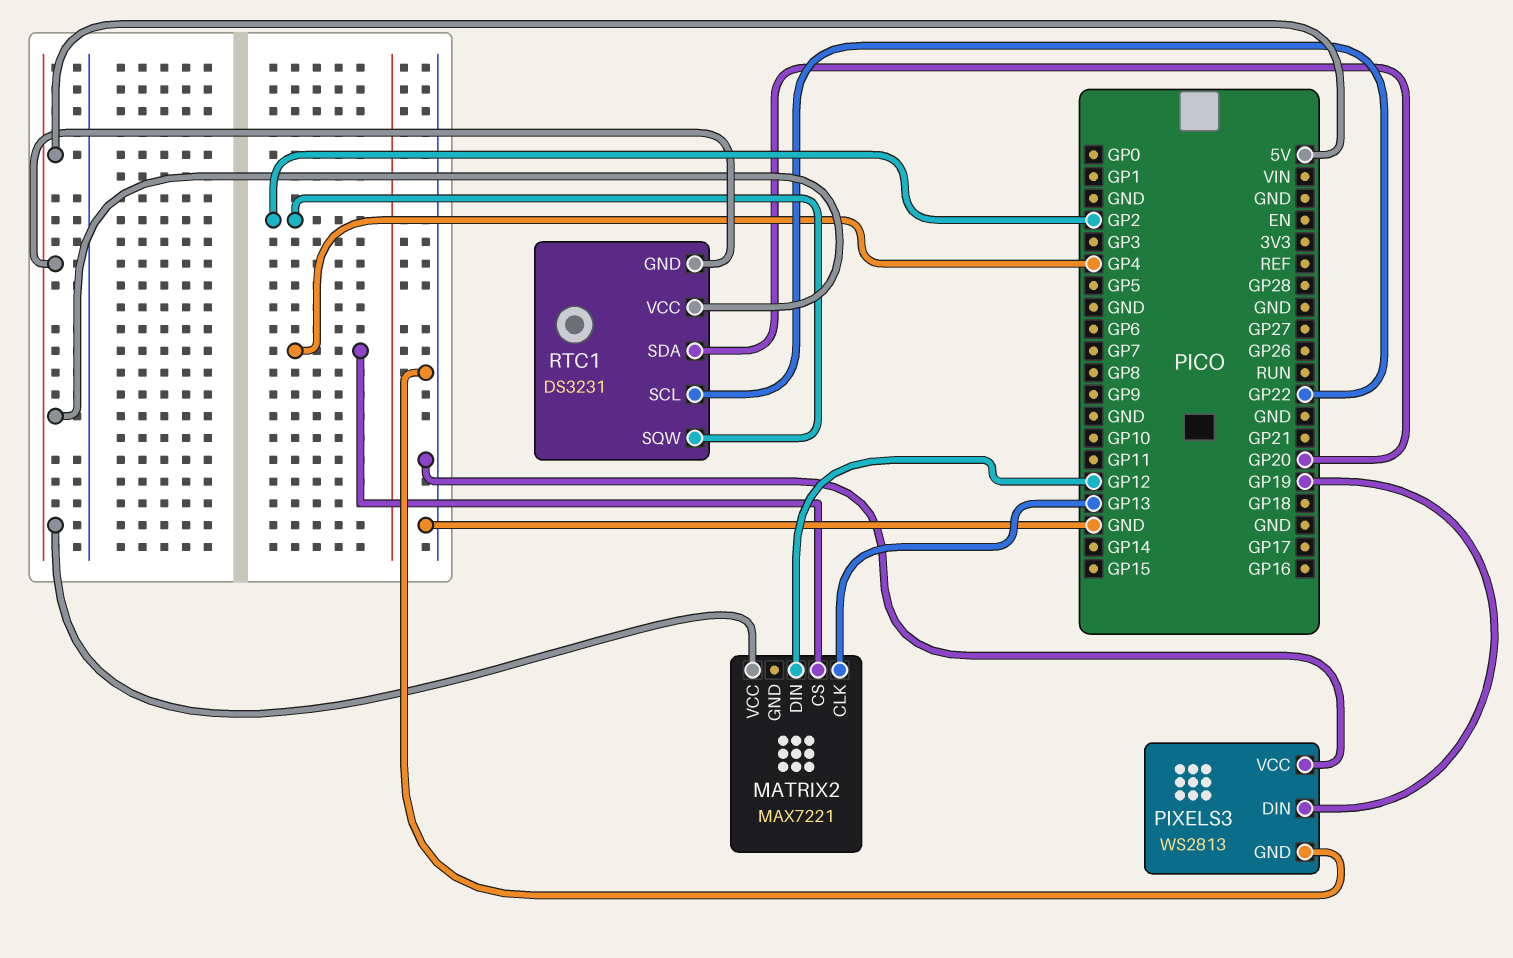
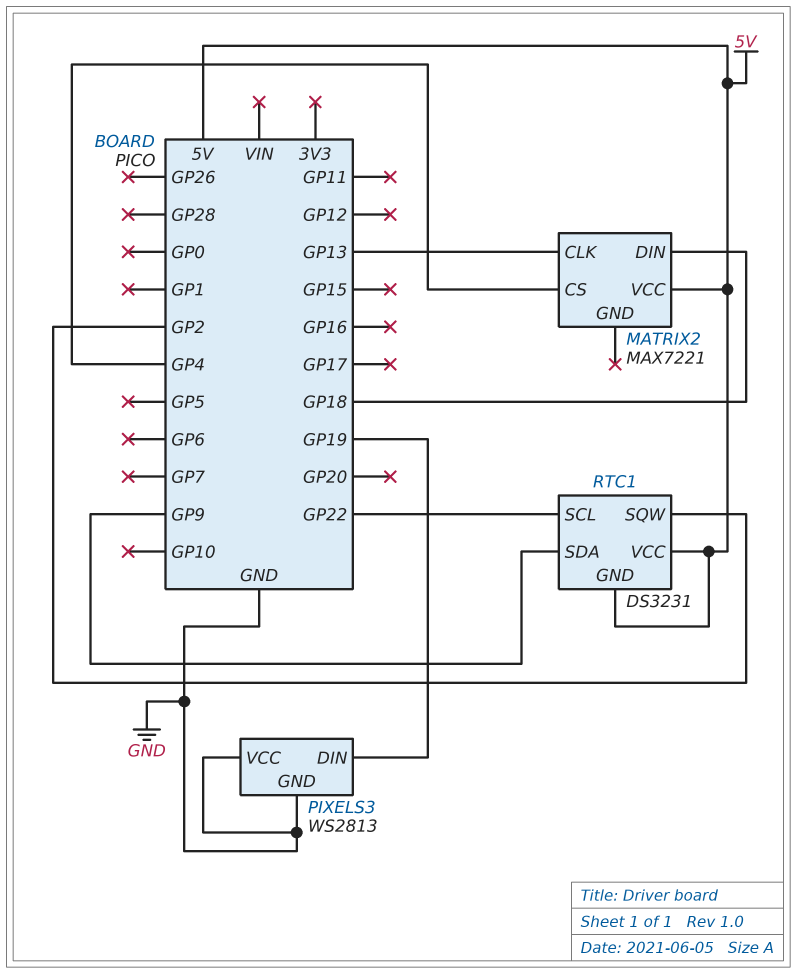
MATRIX2 pin DIN: GP12 -> GP18
RTC1 pin SDA: GP20 -> GP9

